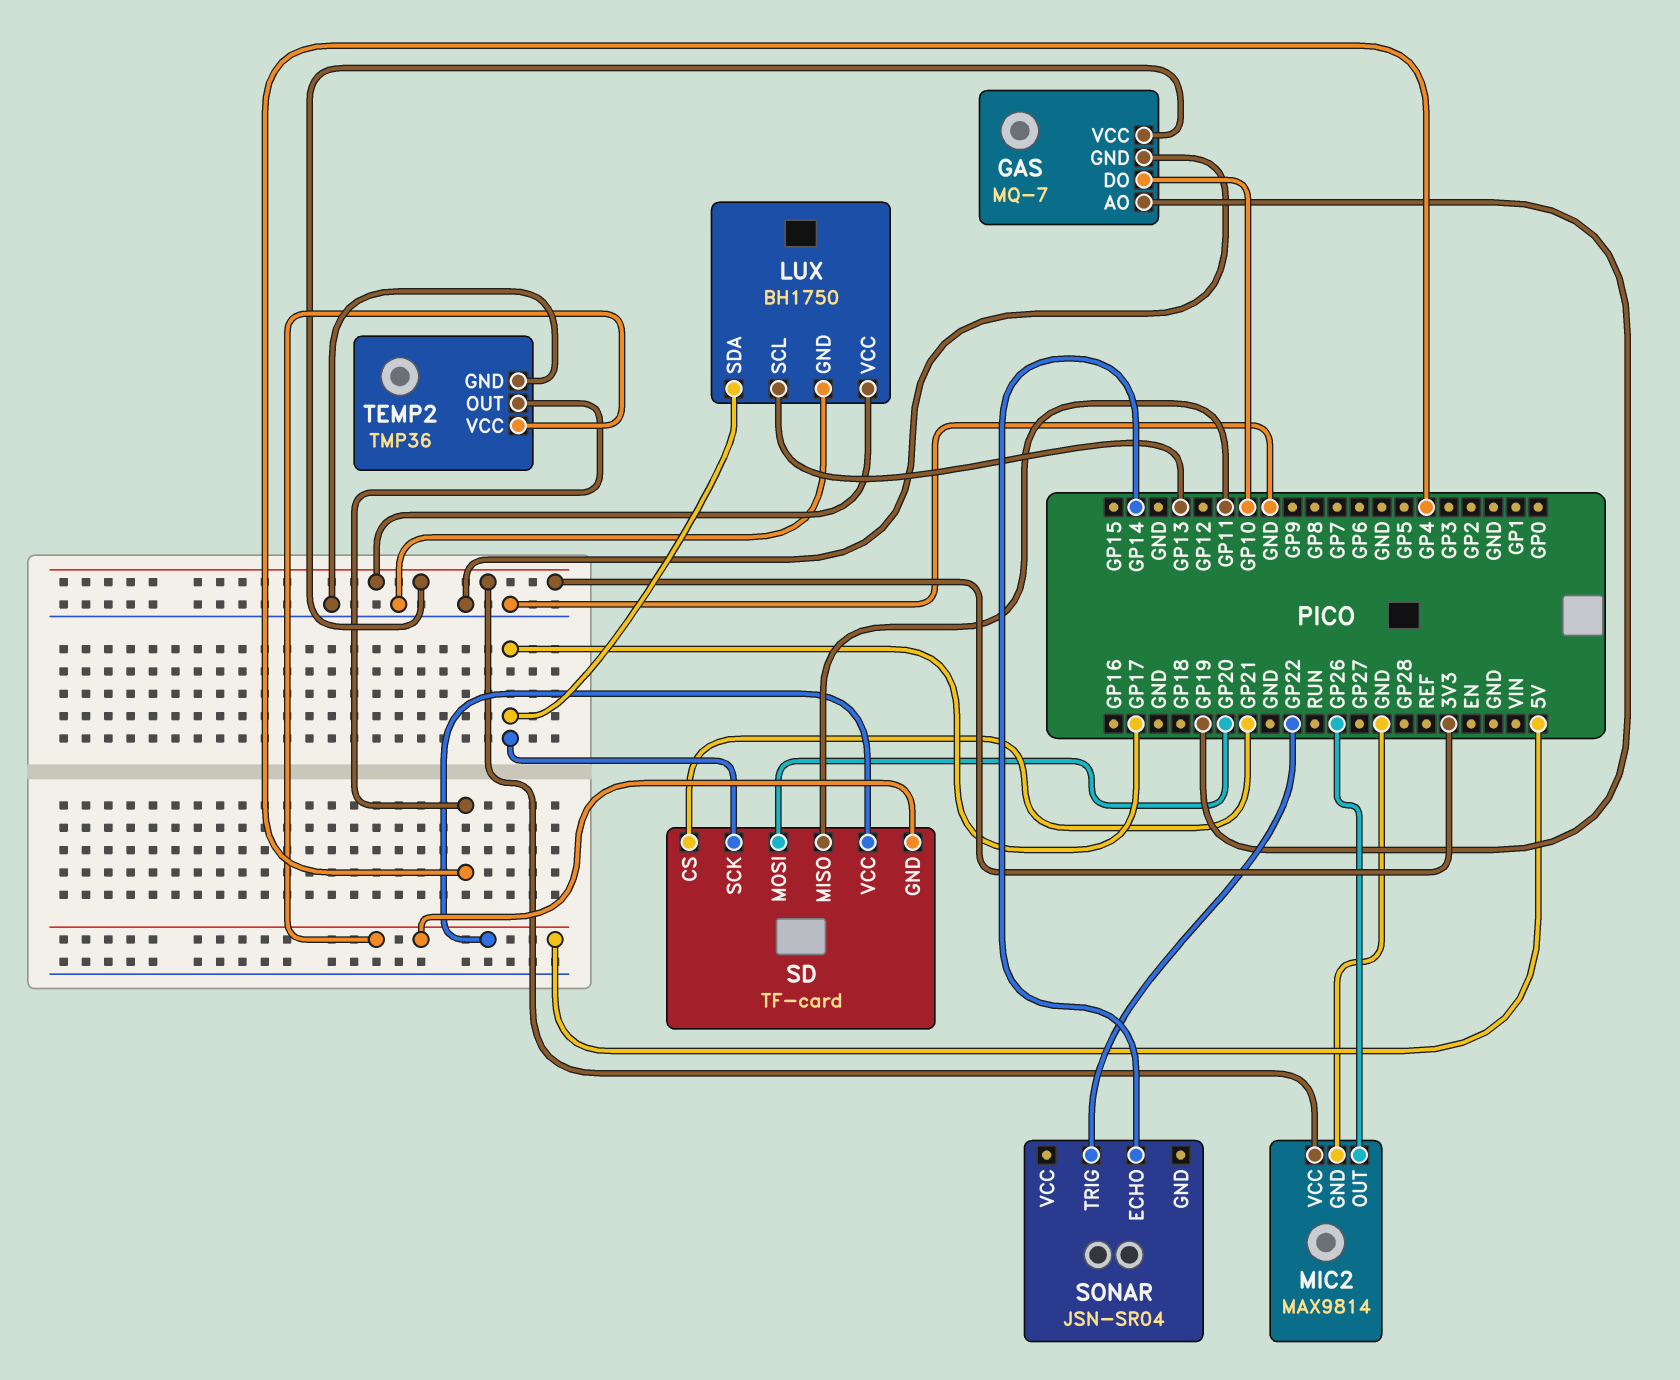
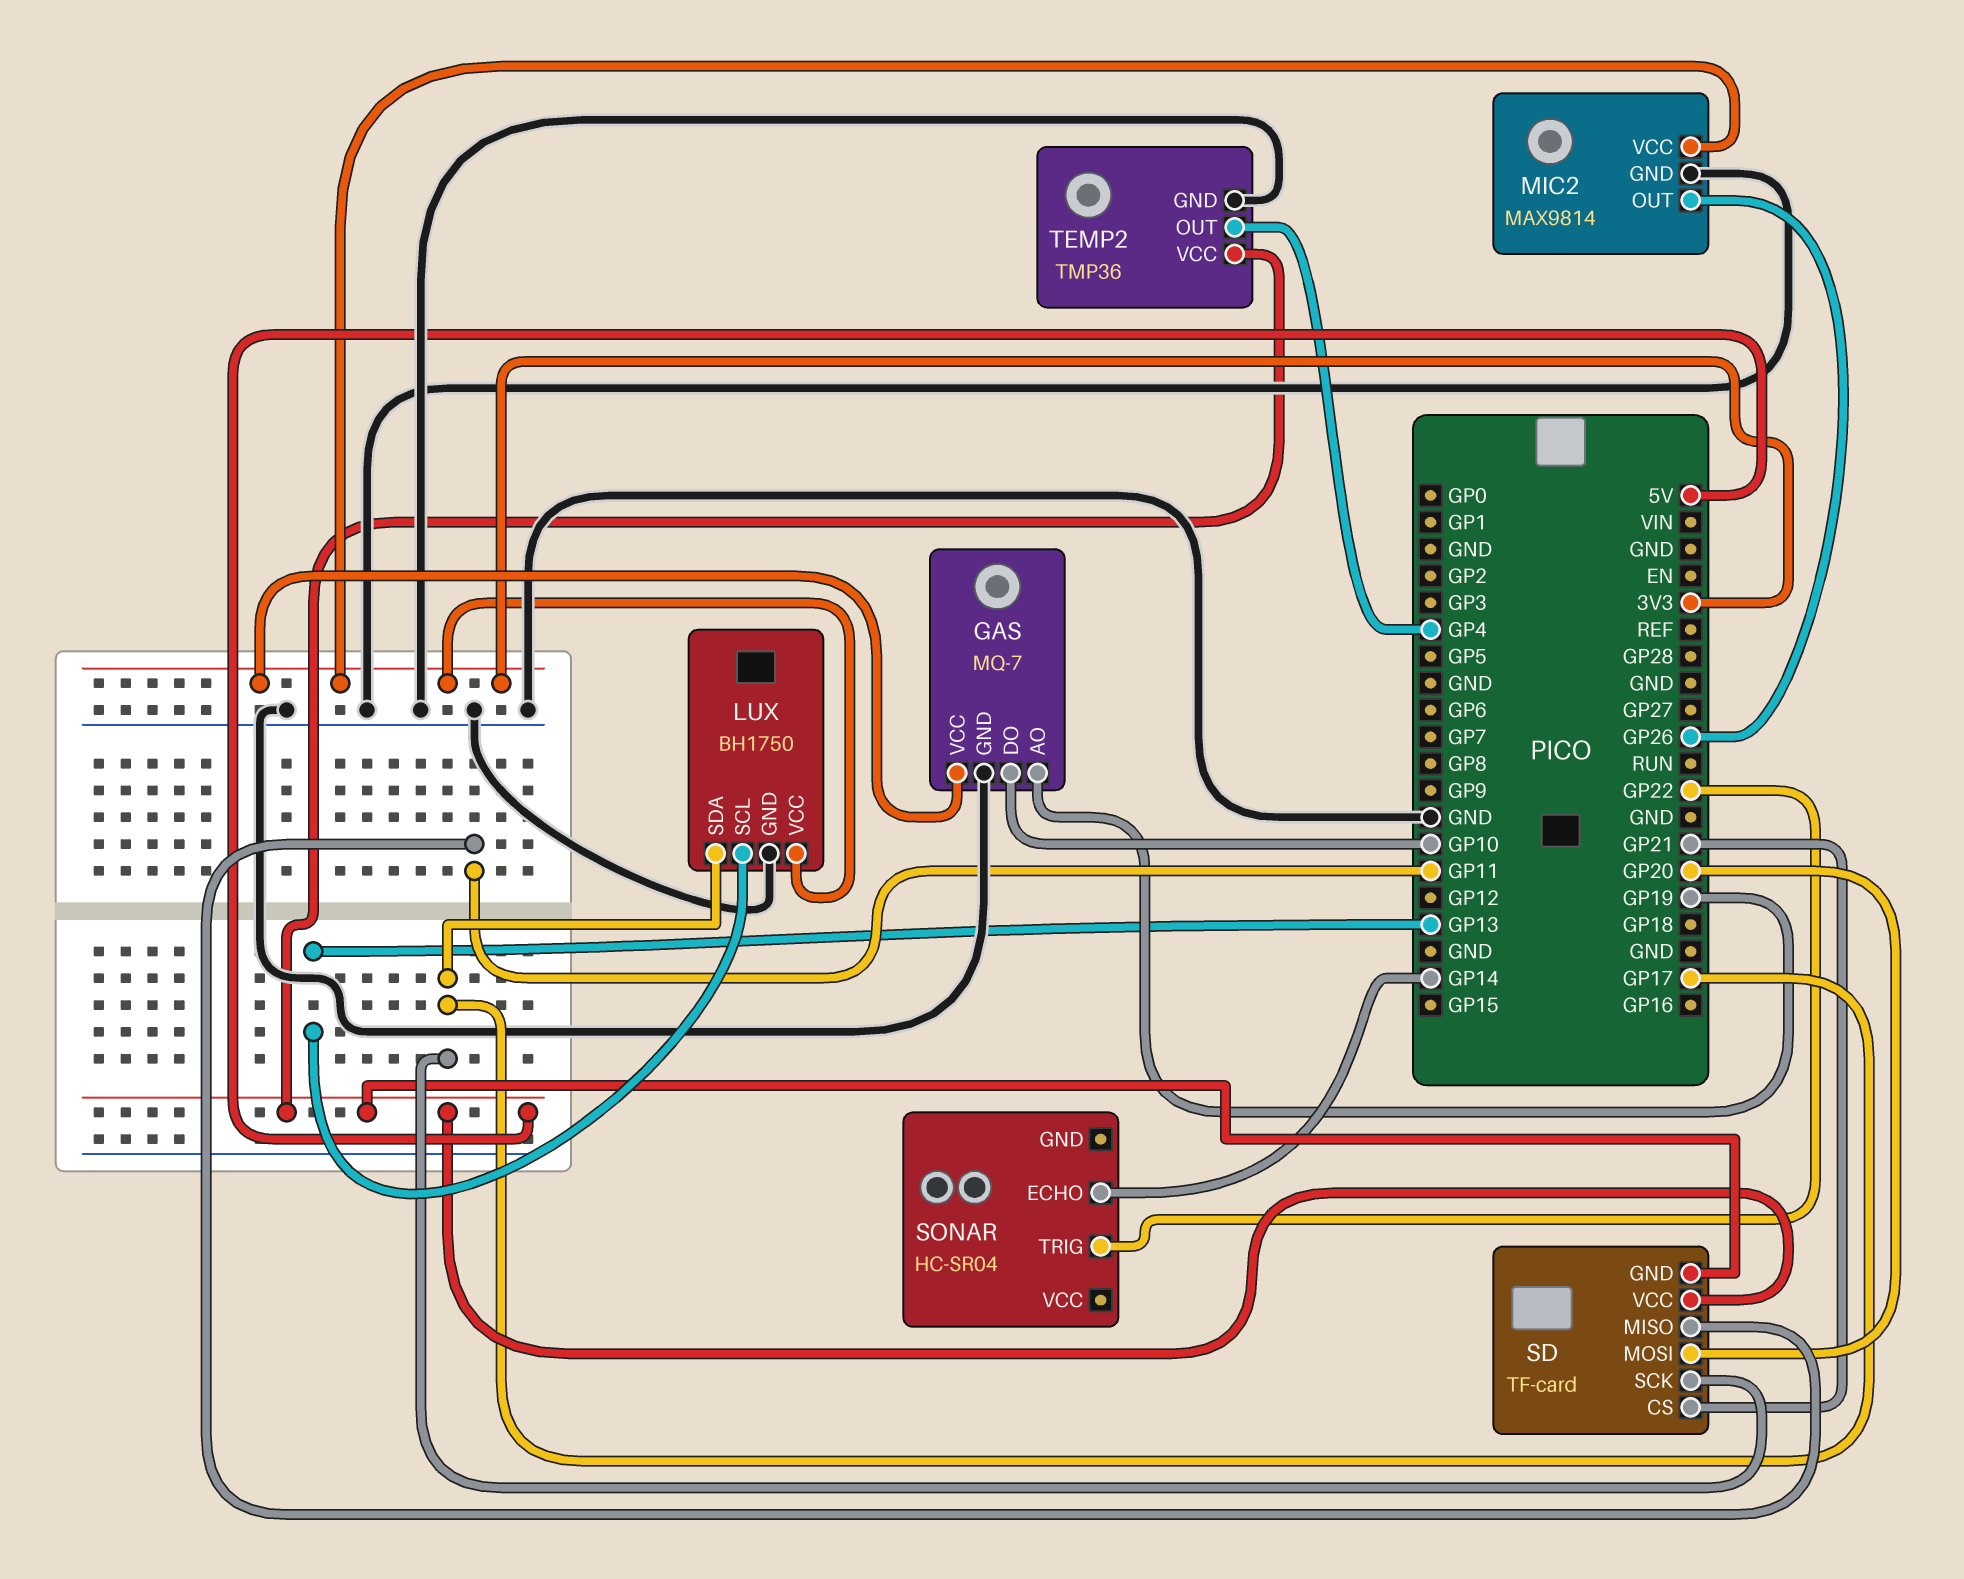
SONAR: JSN-SR04 -> HC-SR04

